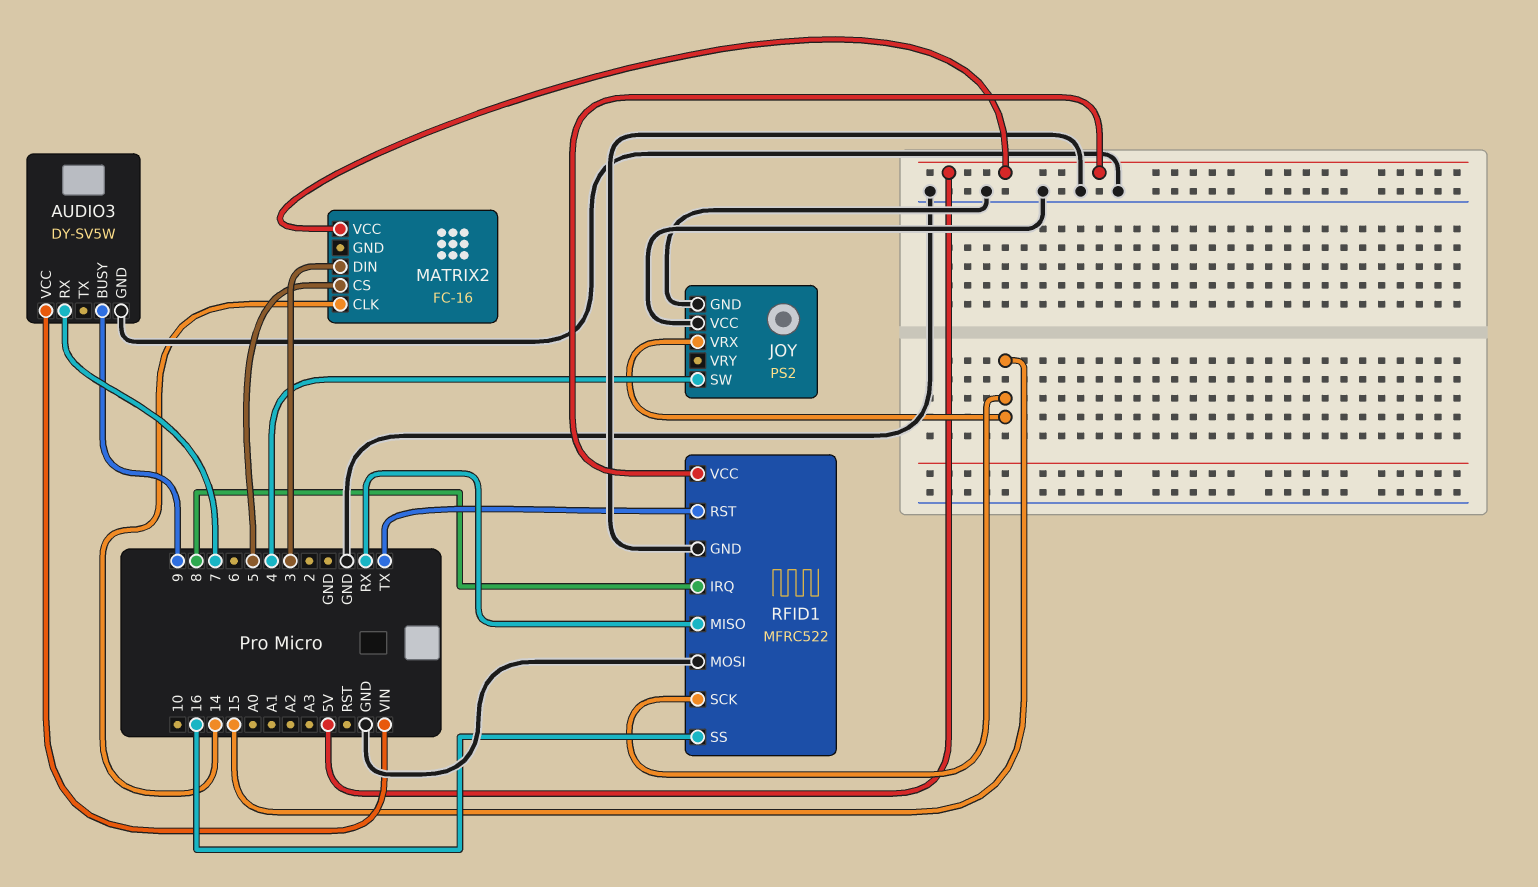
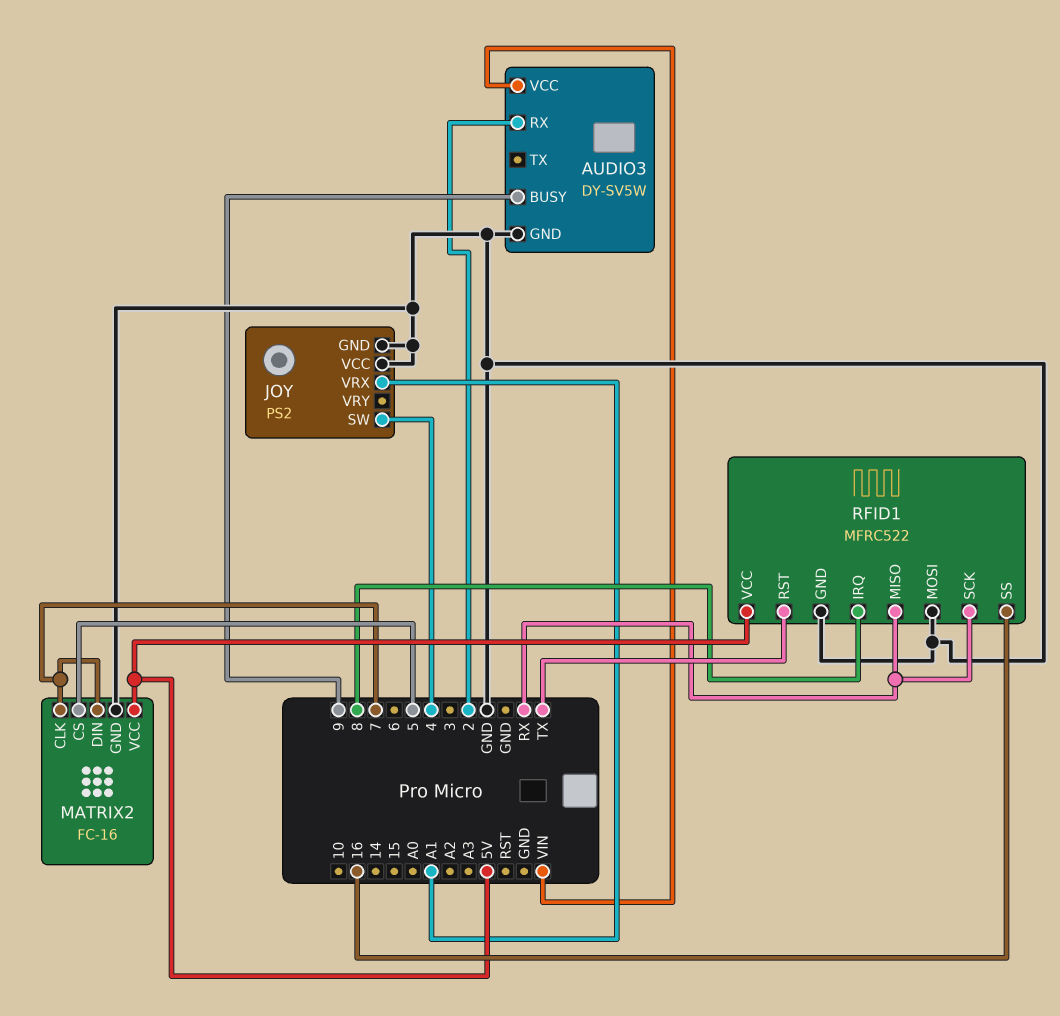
AUDIO3 pin RX: 7 -> 2
JOY pin VRX: 15 -> A1
MATRIX2 pin CLK: 14 -> 7
MATRIX2 pin DIN: 3 -> 7
MATRIX2 pin GND: none -> GND
RFID1 pin SCK: 15 -> RX

